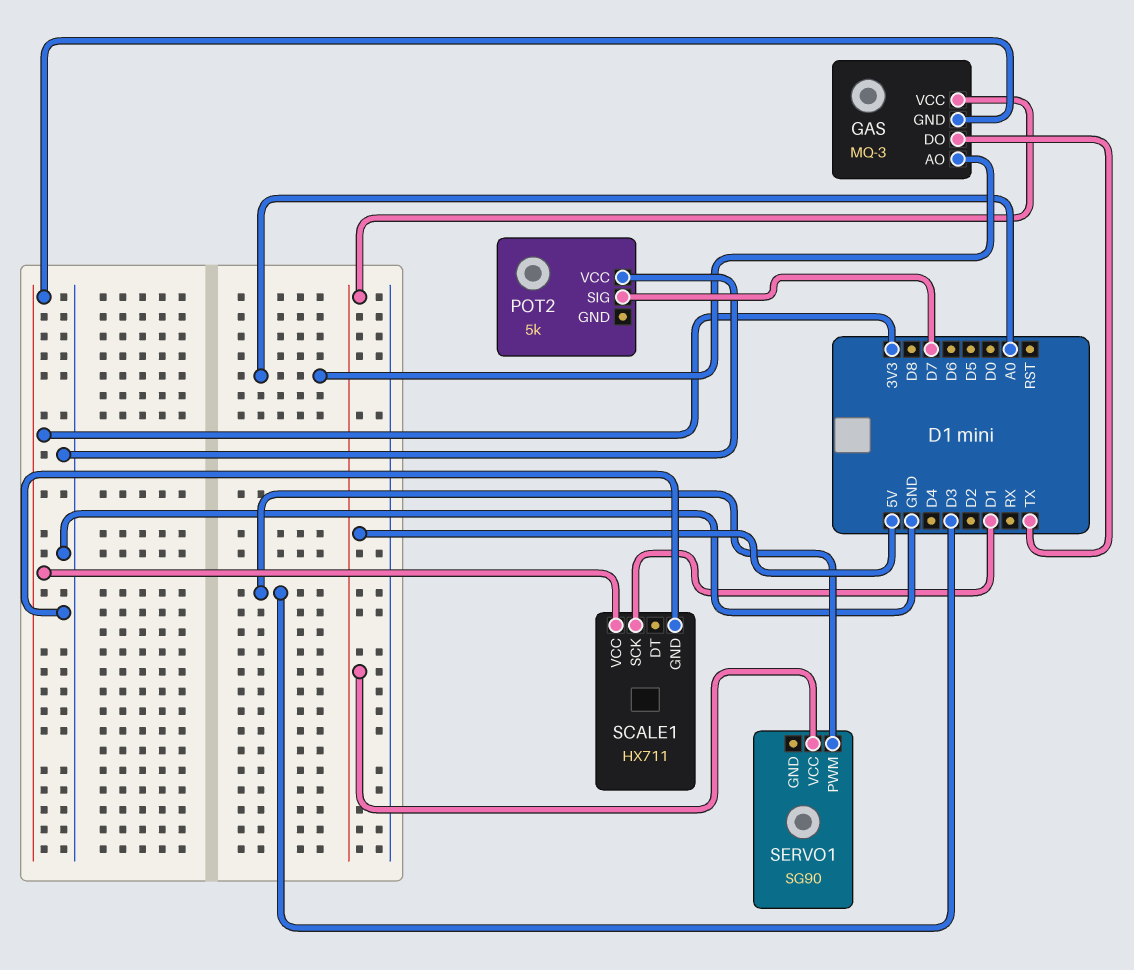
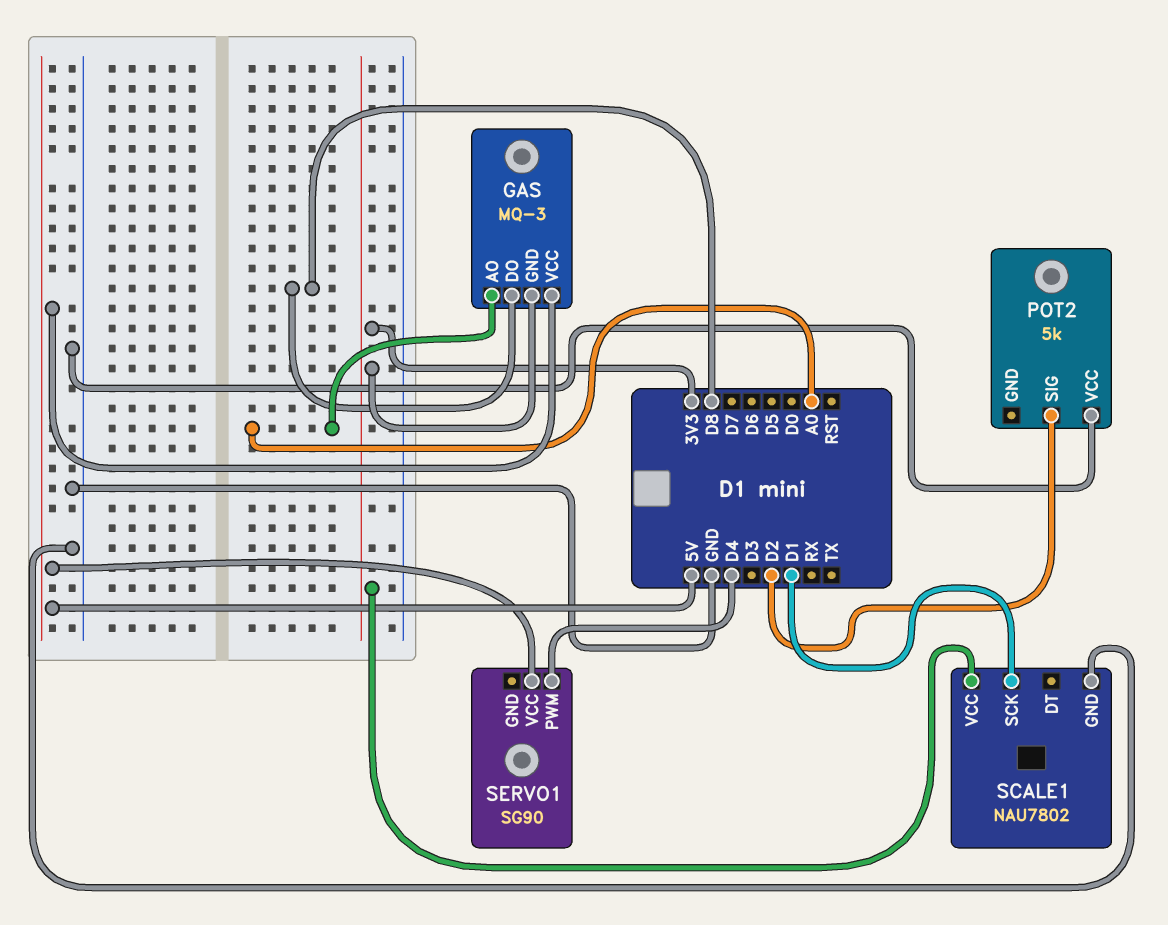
GAS pin DO: TX -> D8
POT2 pin SIG: D7 -> D2
SCALE1: HX711 -> NAU7802
SERVO1 pin PWM: D3 -> D4

